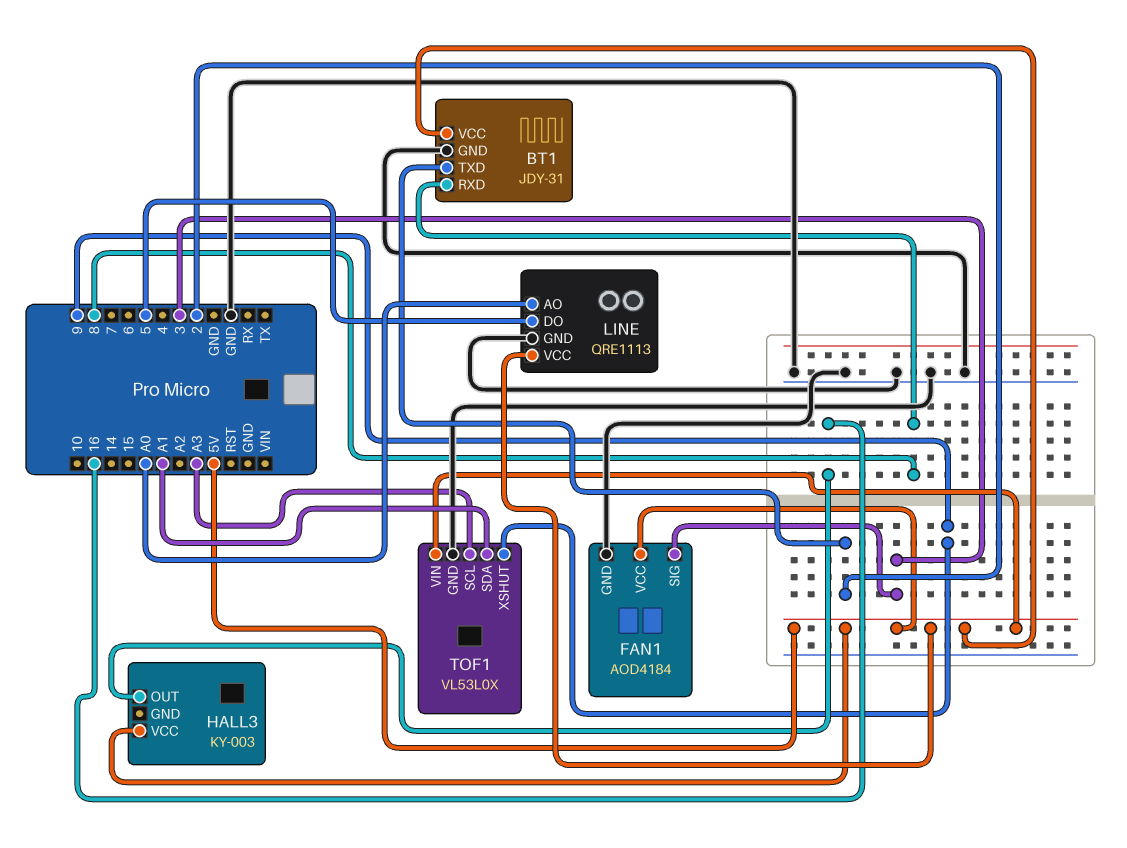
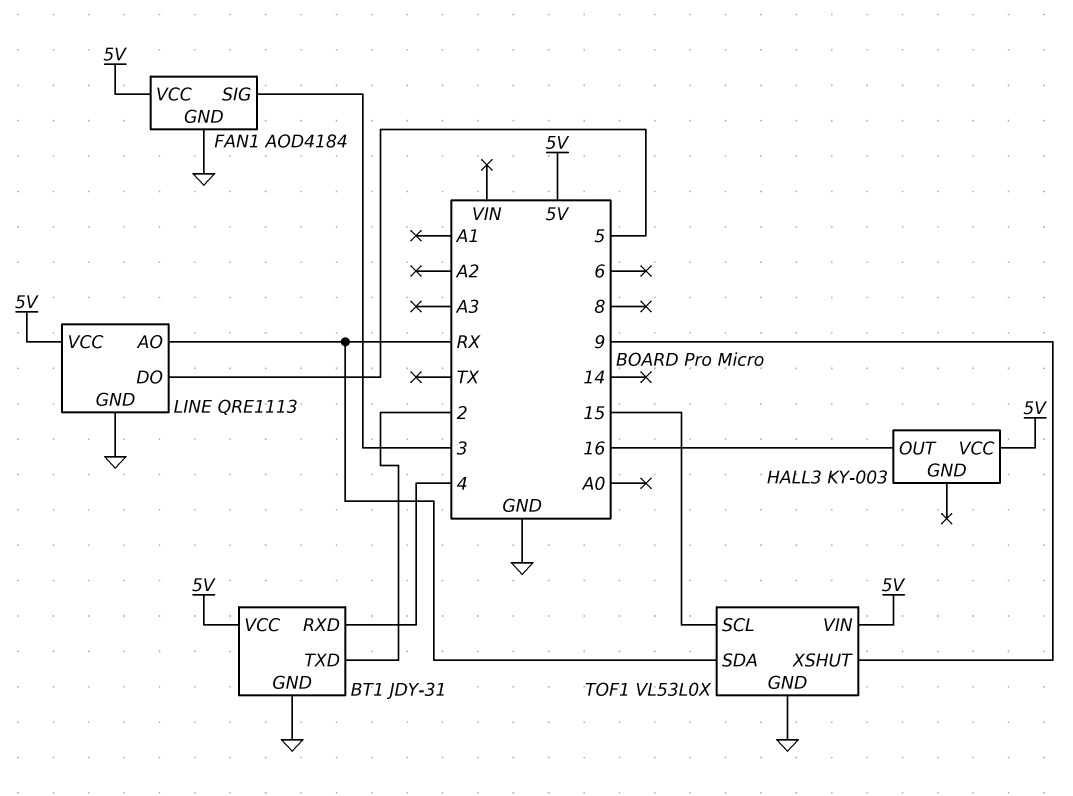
BT1 pin RXD: 8 -> 4
LINE pin AO: A0 -> RX
TOF1 pin SCL: A3 -> 15
TOF1 pin SDA: A1 -> RX

